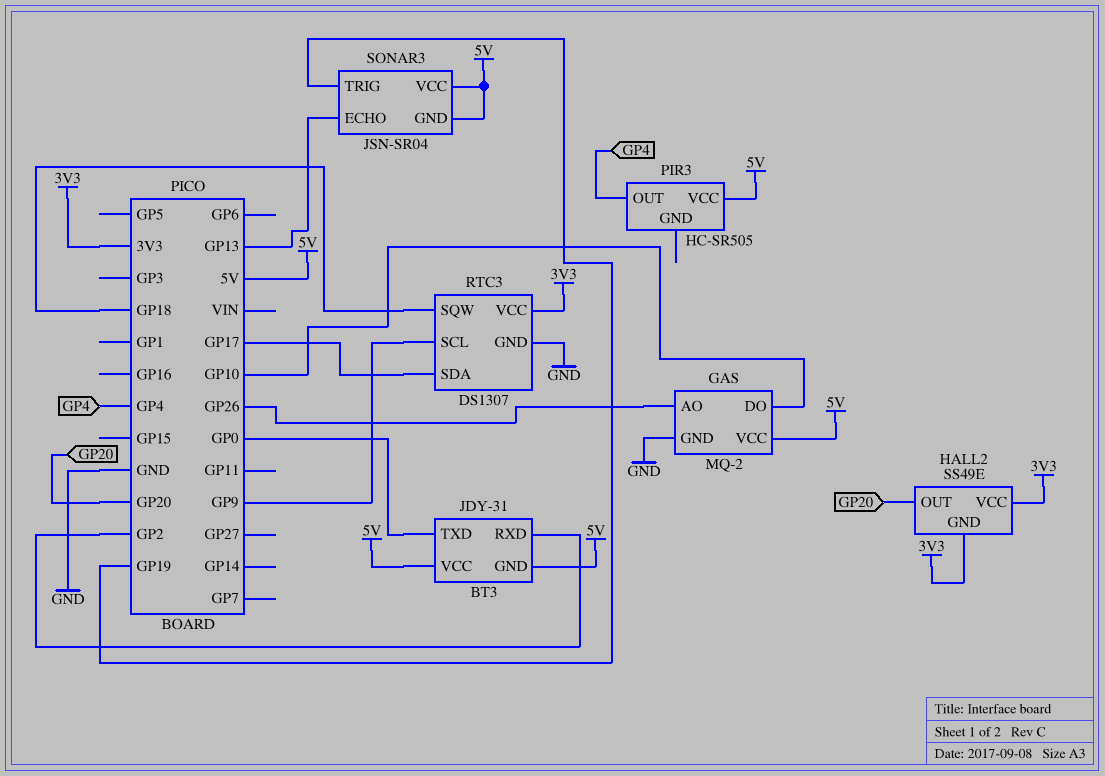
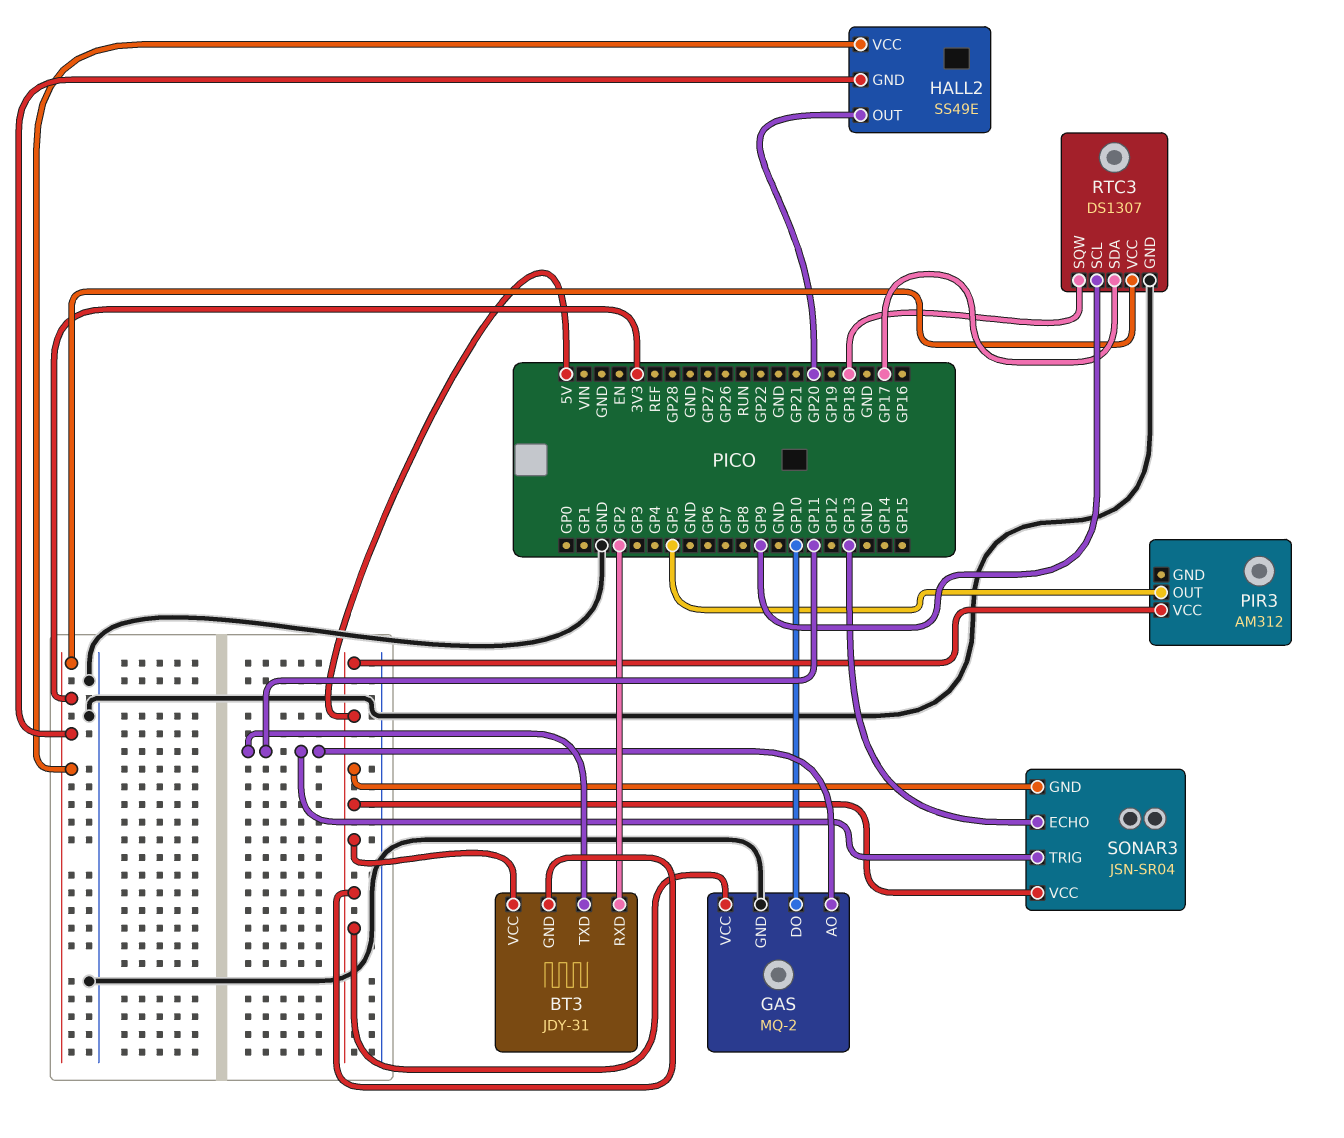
BT3 pin TXD: GP0 -> GP11
GAS pin AO: GP26 -> GP11
PIR3: HC-SR505 -> AM312
PIR3 pin OUT: GP4 -> GP5
SONAR3 pin TRIG: GP19 -> GP11

